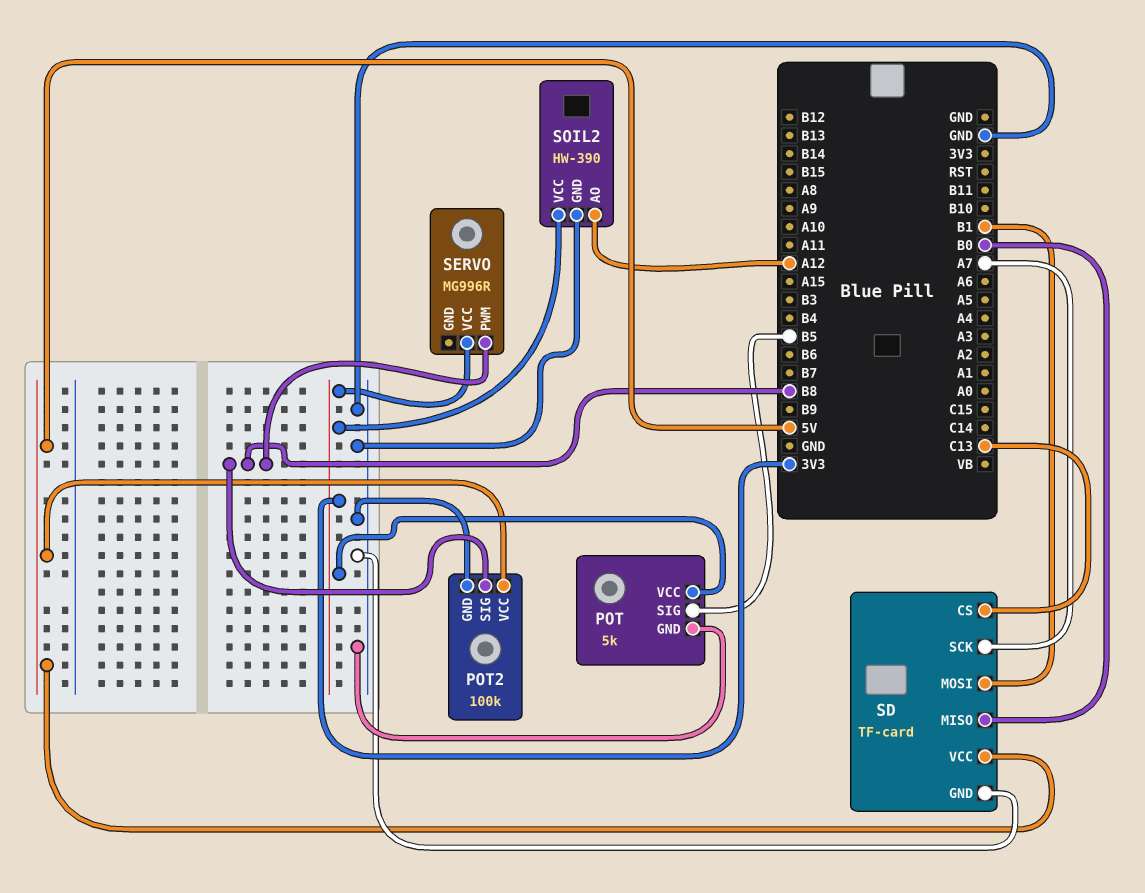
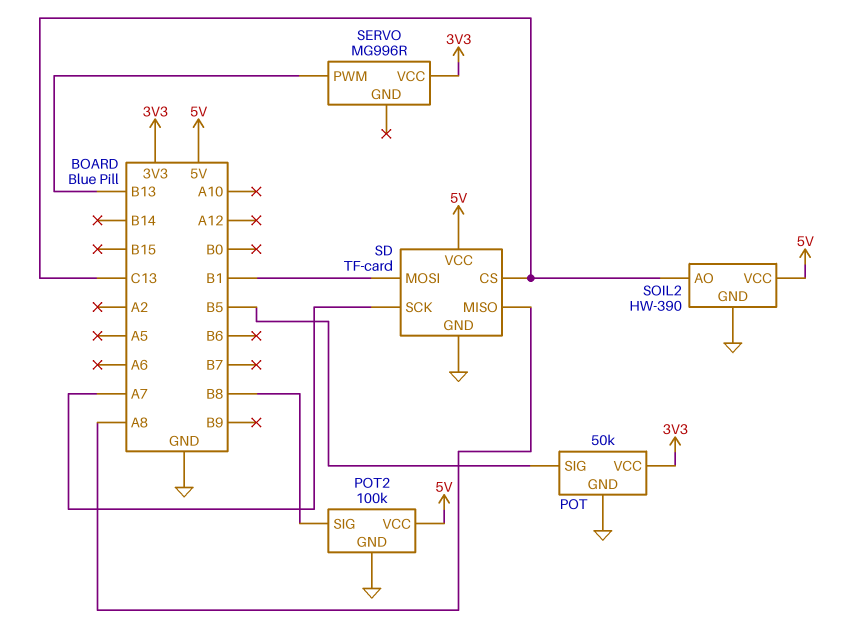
POT: 5k -> 50k
SD pin MISO: B0 -> A8
SERVO pin PWM: B8 -> B13
SOIL2 pin AO: A12 -> C13
SOIL2 pin VCC: 3V3 -> 5V

